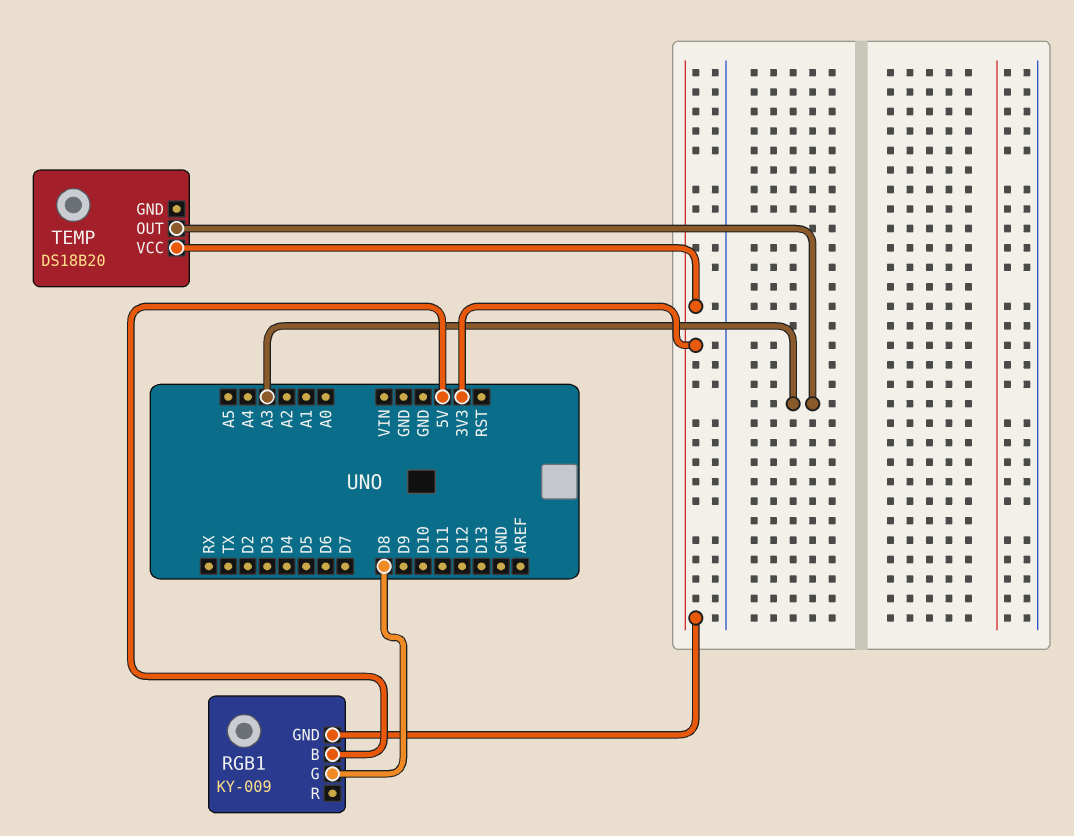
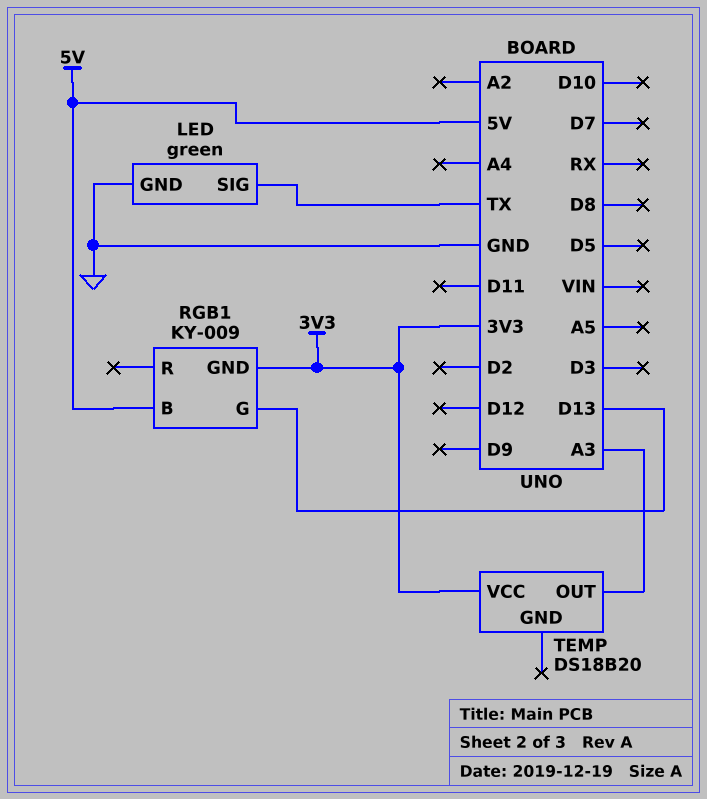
LED: none -> green
LED pin GND: none -> GND
LED pin SIG: none -> TX
RGB1 pin G: D8 -> D13

